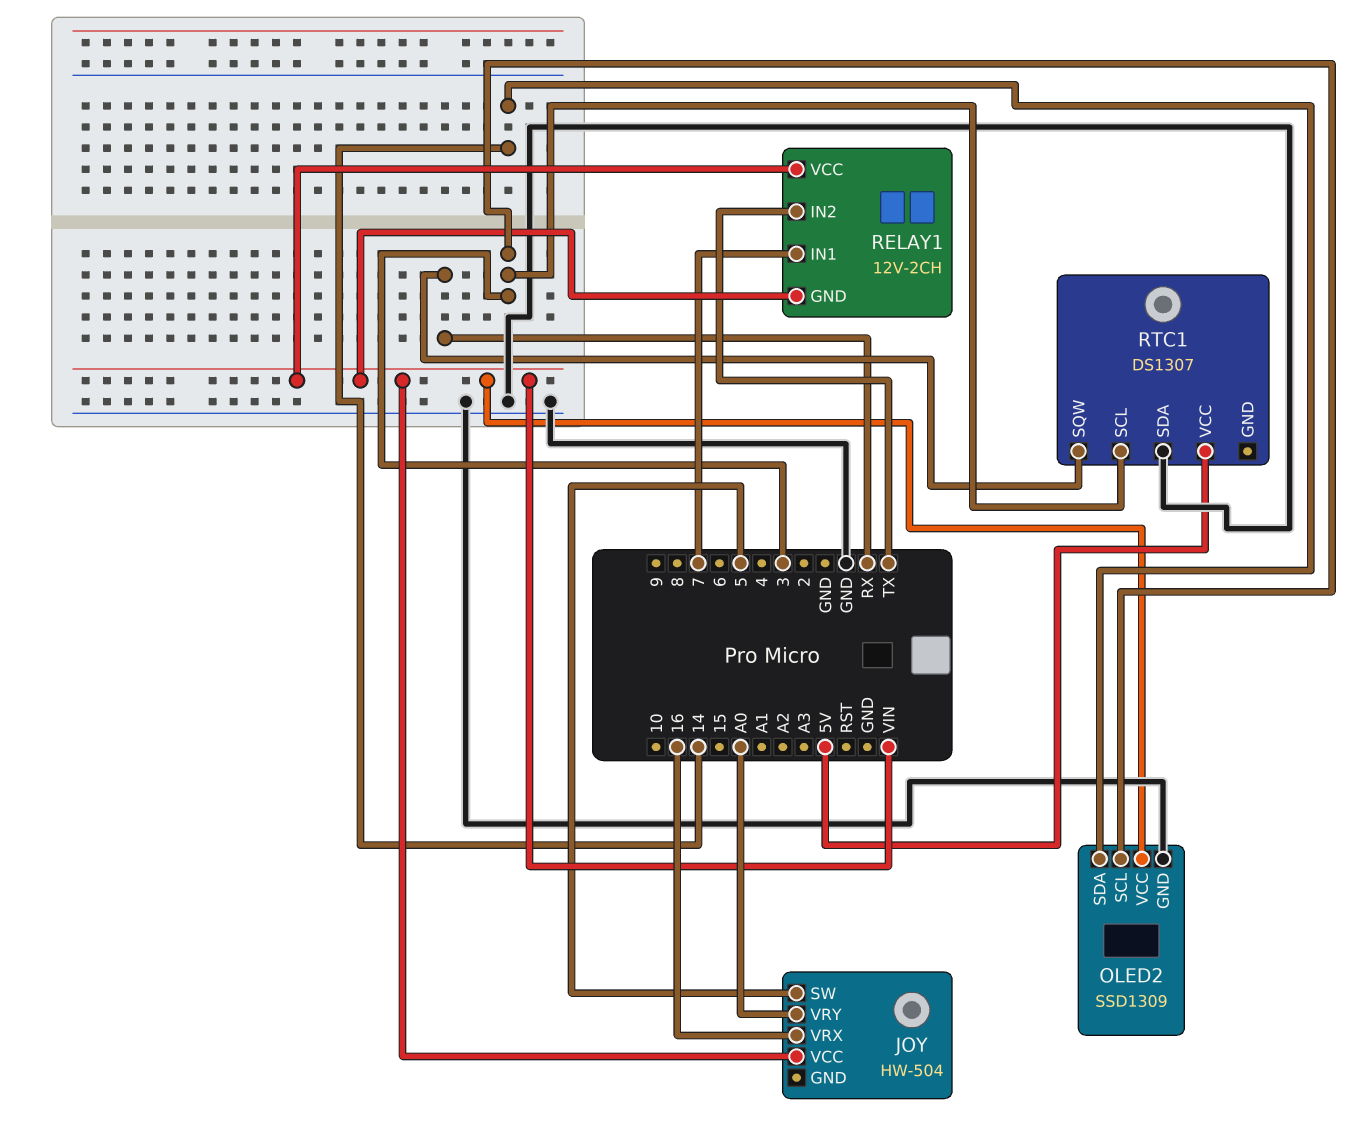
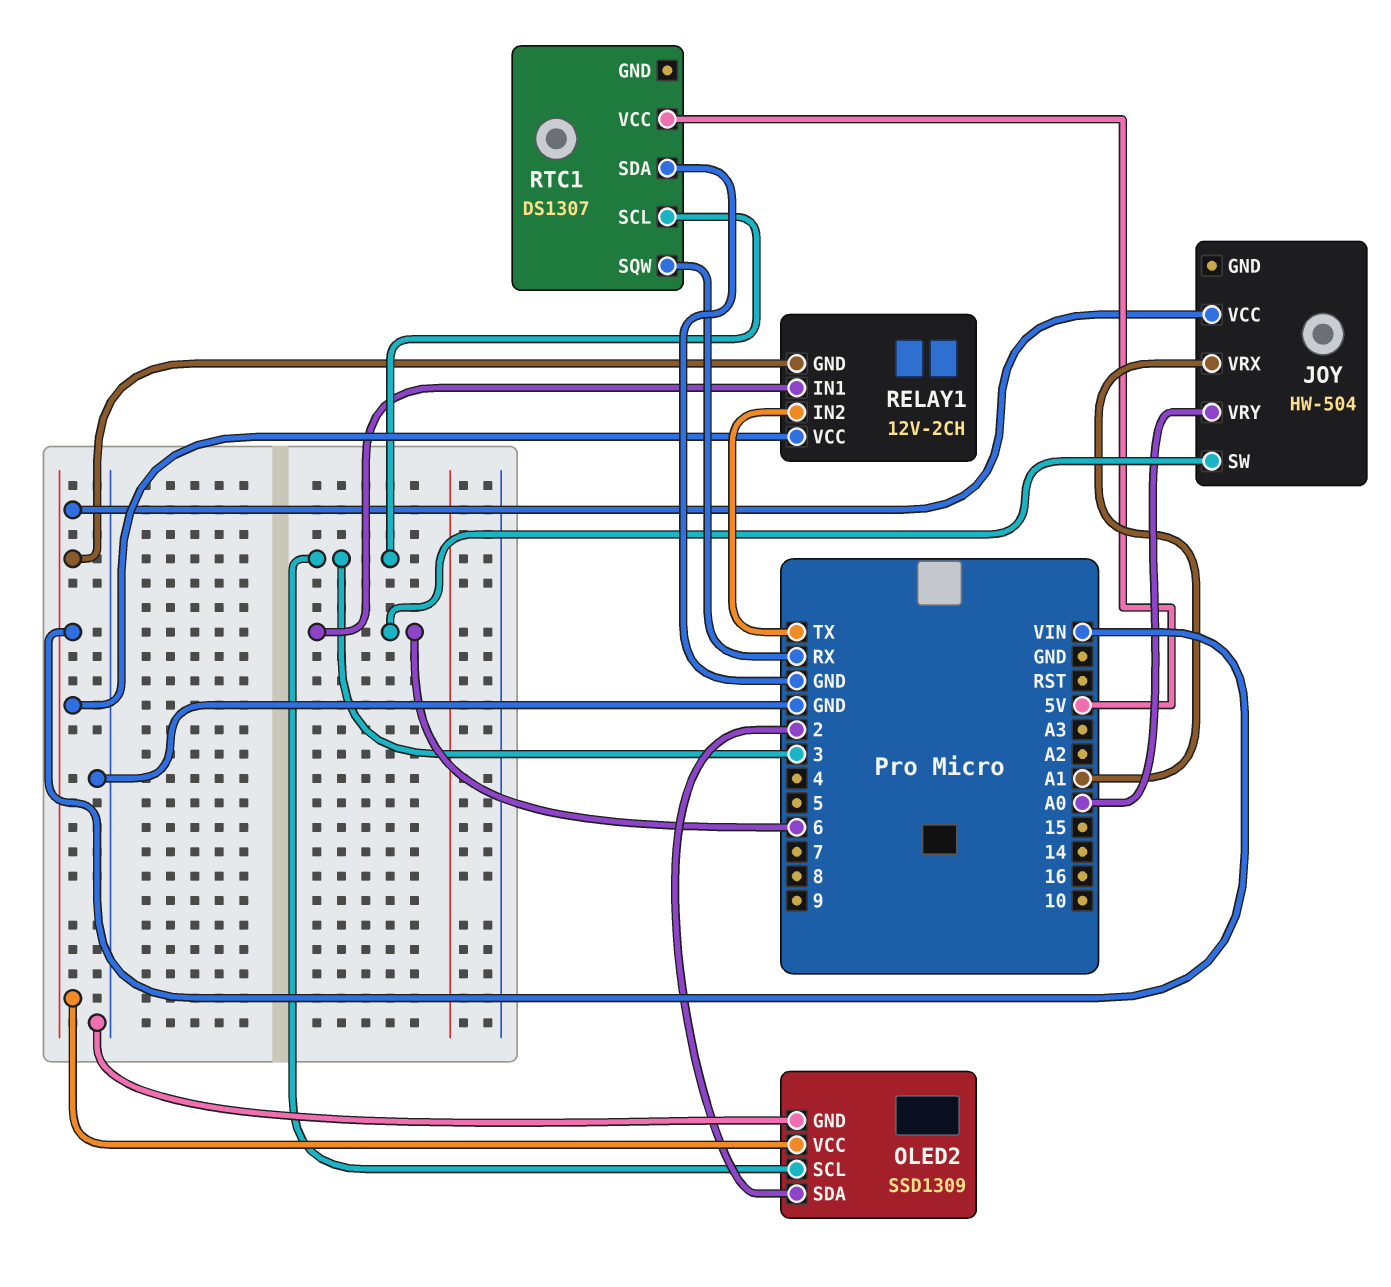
JOY pin SW: 5 -> 6
JOY pin VRX: 16 -> A1
OLED2 pin SDA: 14 -> 2
RELAY1 pin IN1: 7 -> 6

